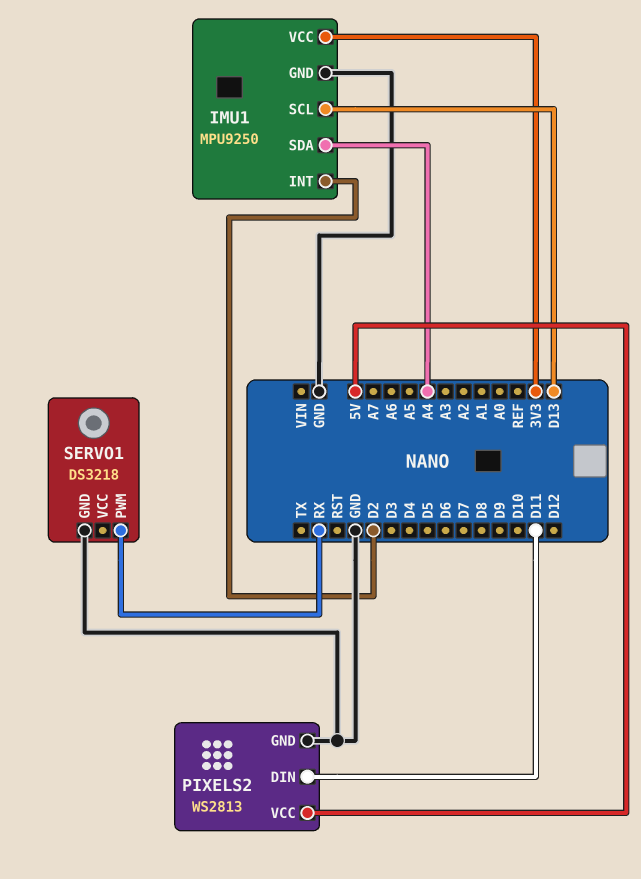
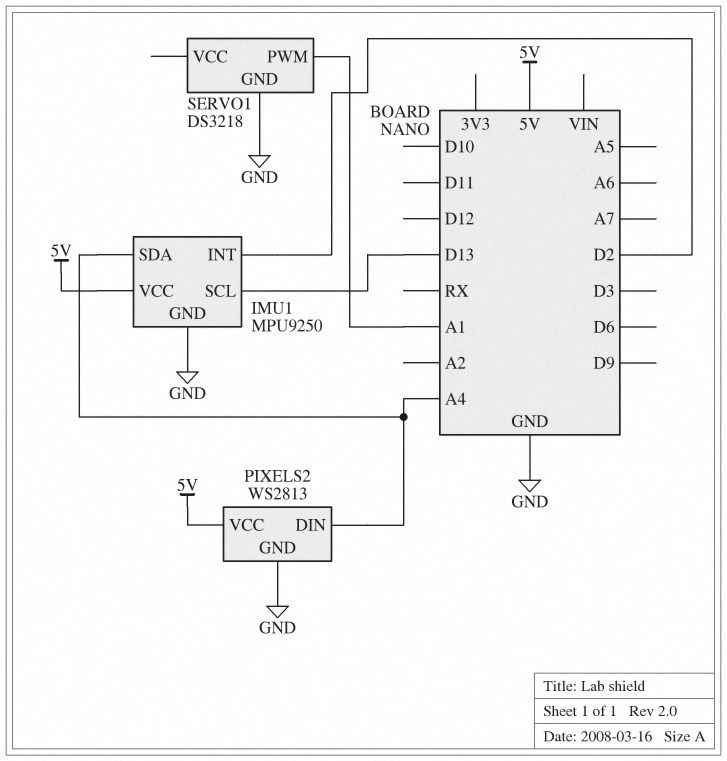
IMU1 pin VCC: 3V3 -> 5V
PIXELS2 pin DIN: D11 -> A4
SERVO1 pin PWM: RX -> A1

